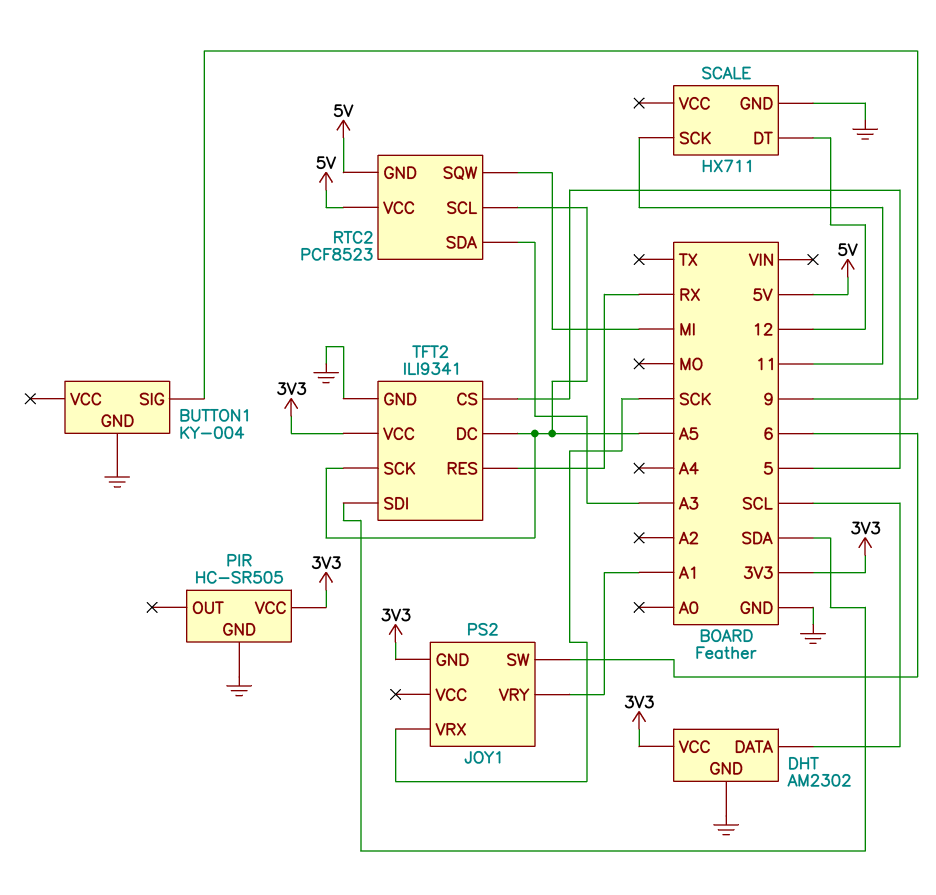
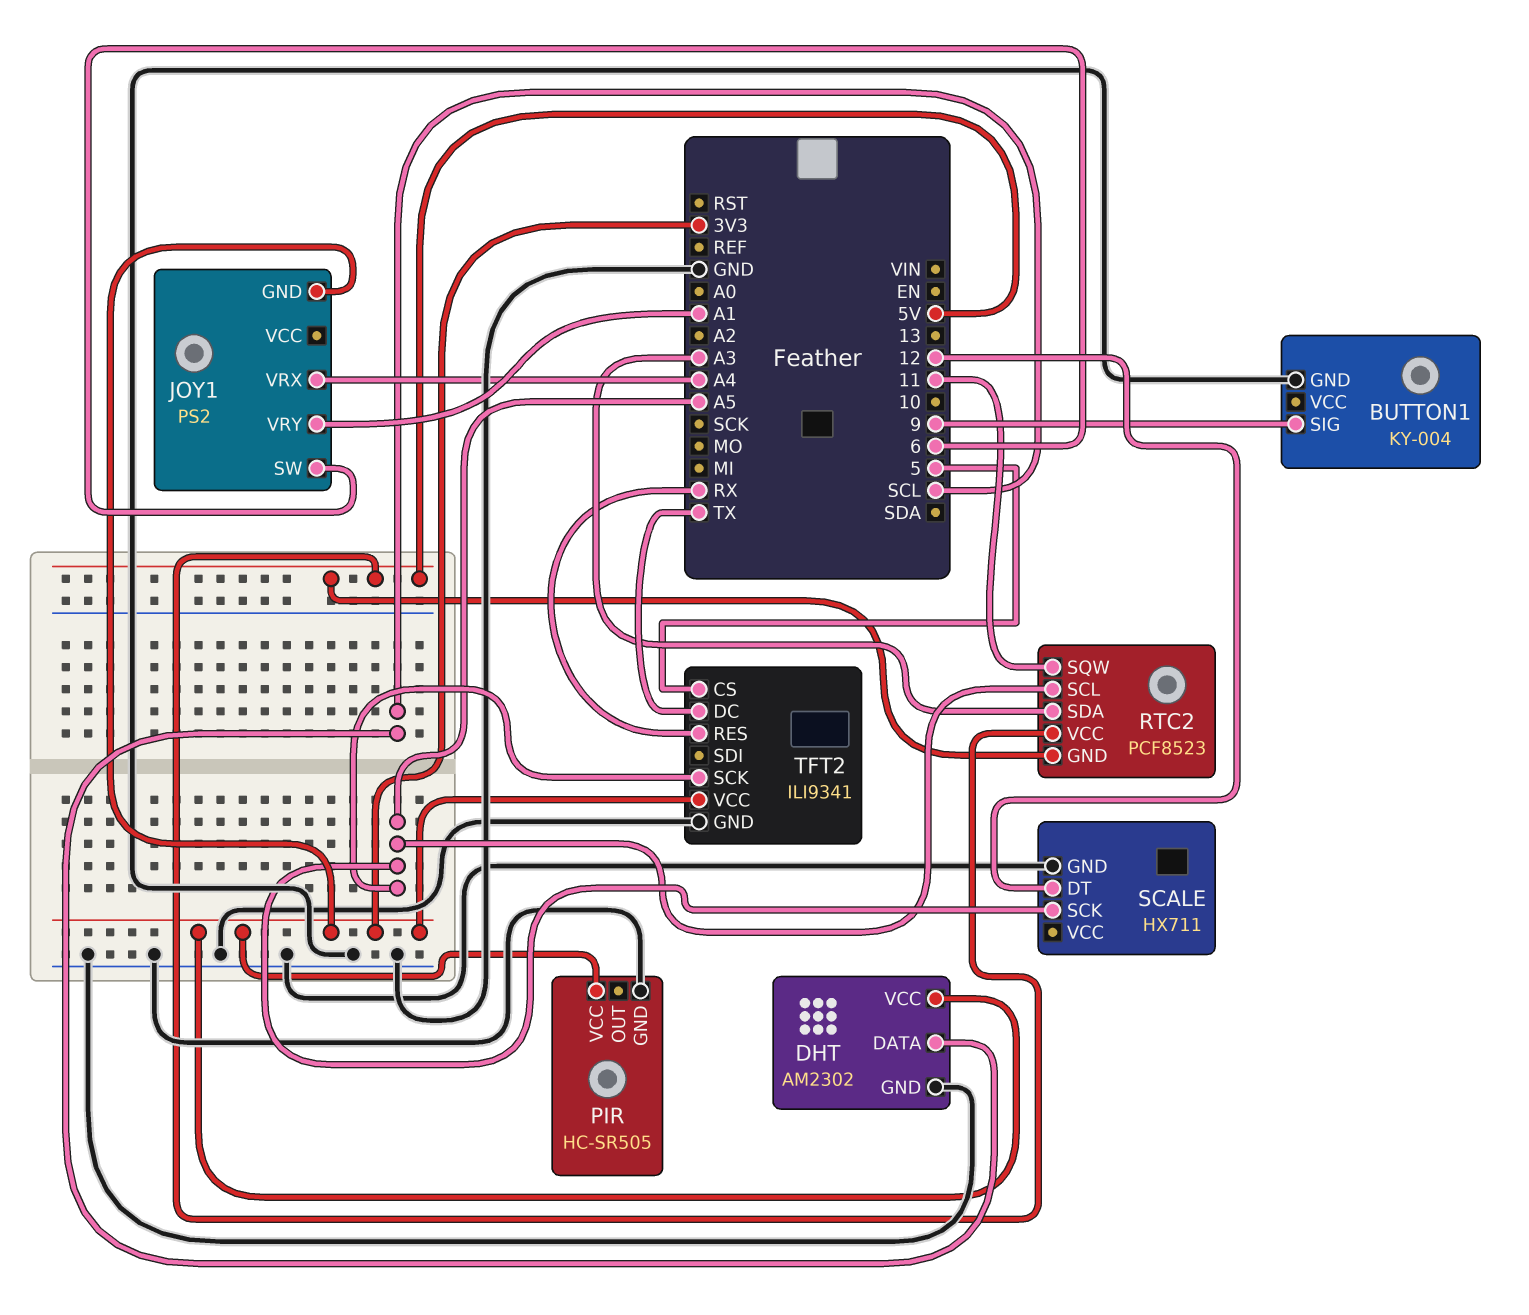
JOY1 pin VRX: SCK -> A4
RTC2 pin SQW: MI -> 11
SCALE pin SCK: 11 -> A5
TFT2 pin DC: A5 -> TX
TFT2 pin SDI: SDA -> none

